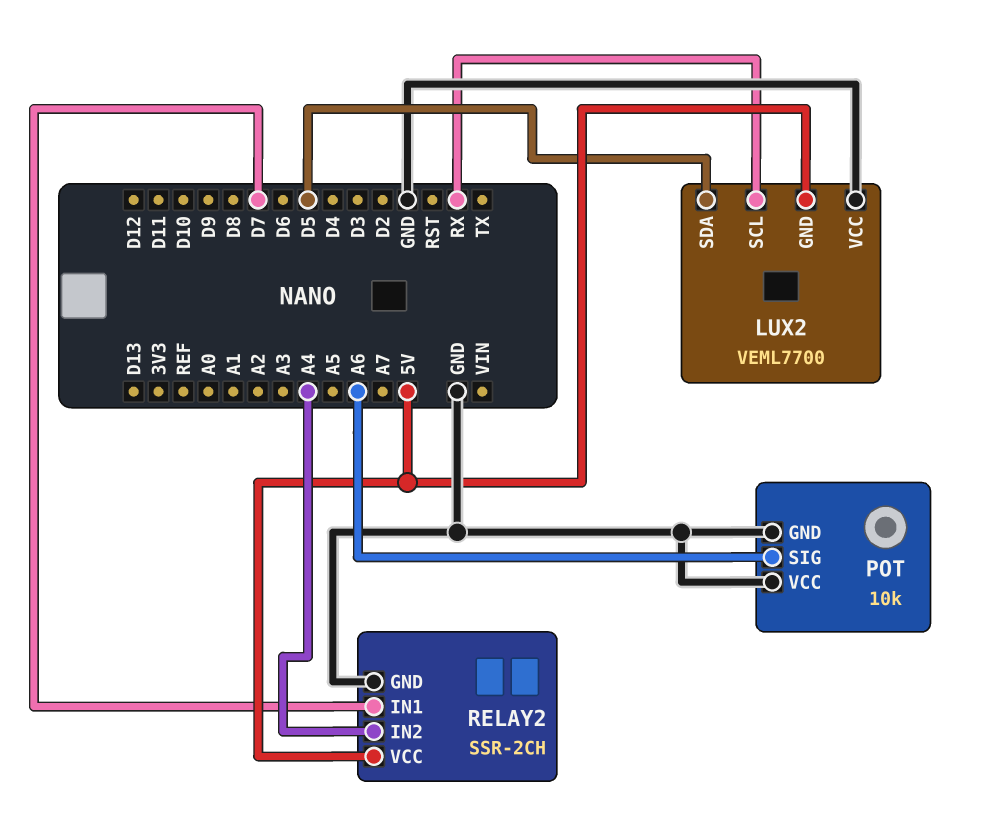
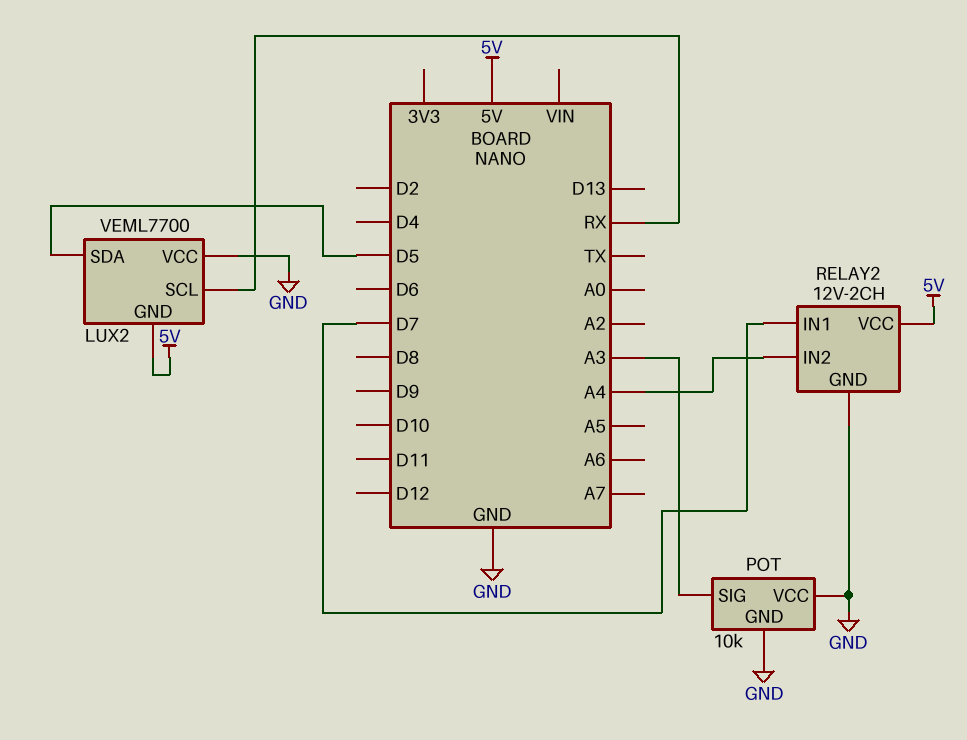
POT pin SIG: A6 -> A3
RELAY2: SSR-2CH -> 12V-2CH

